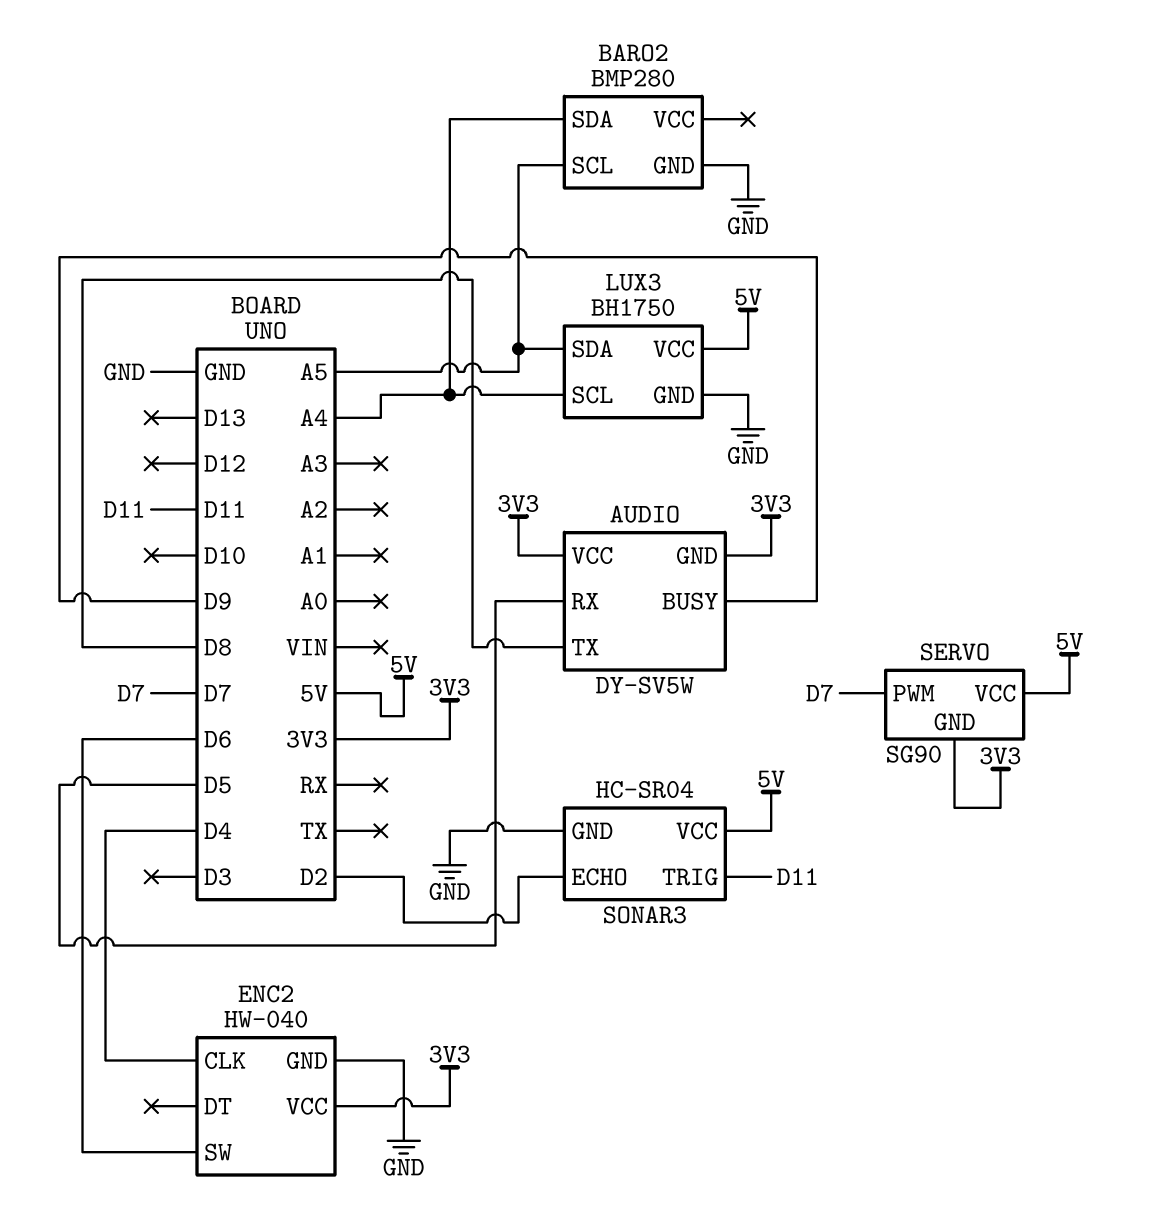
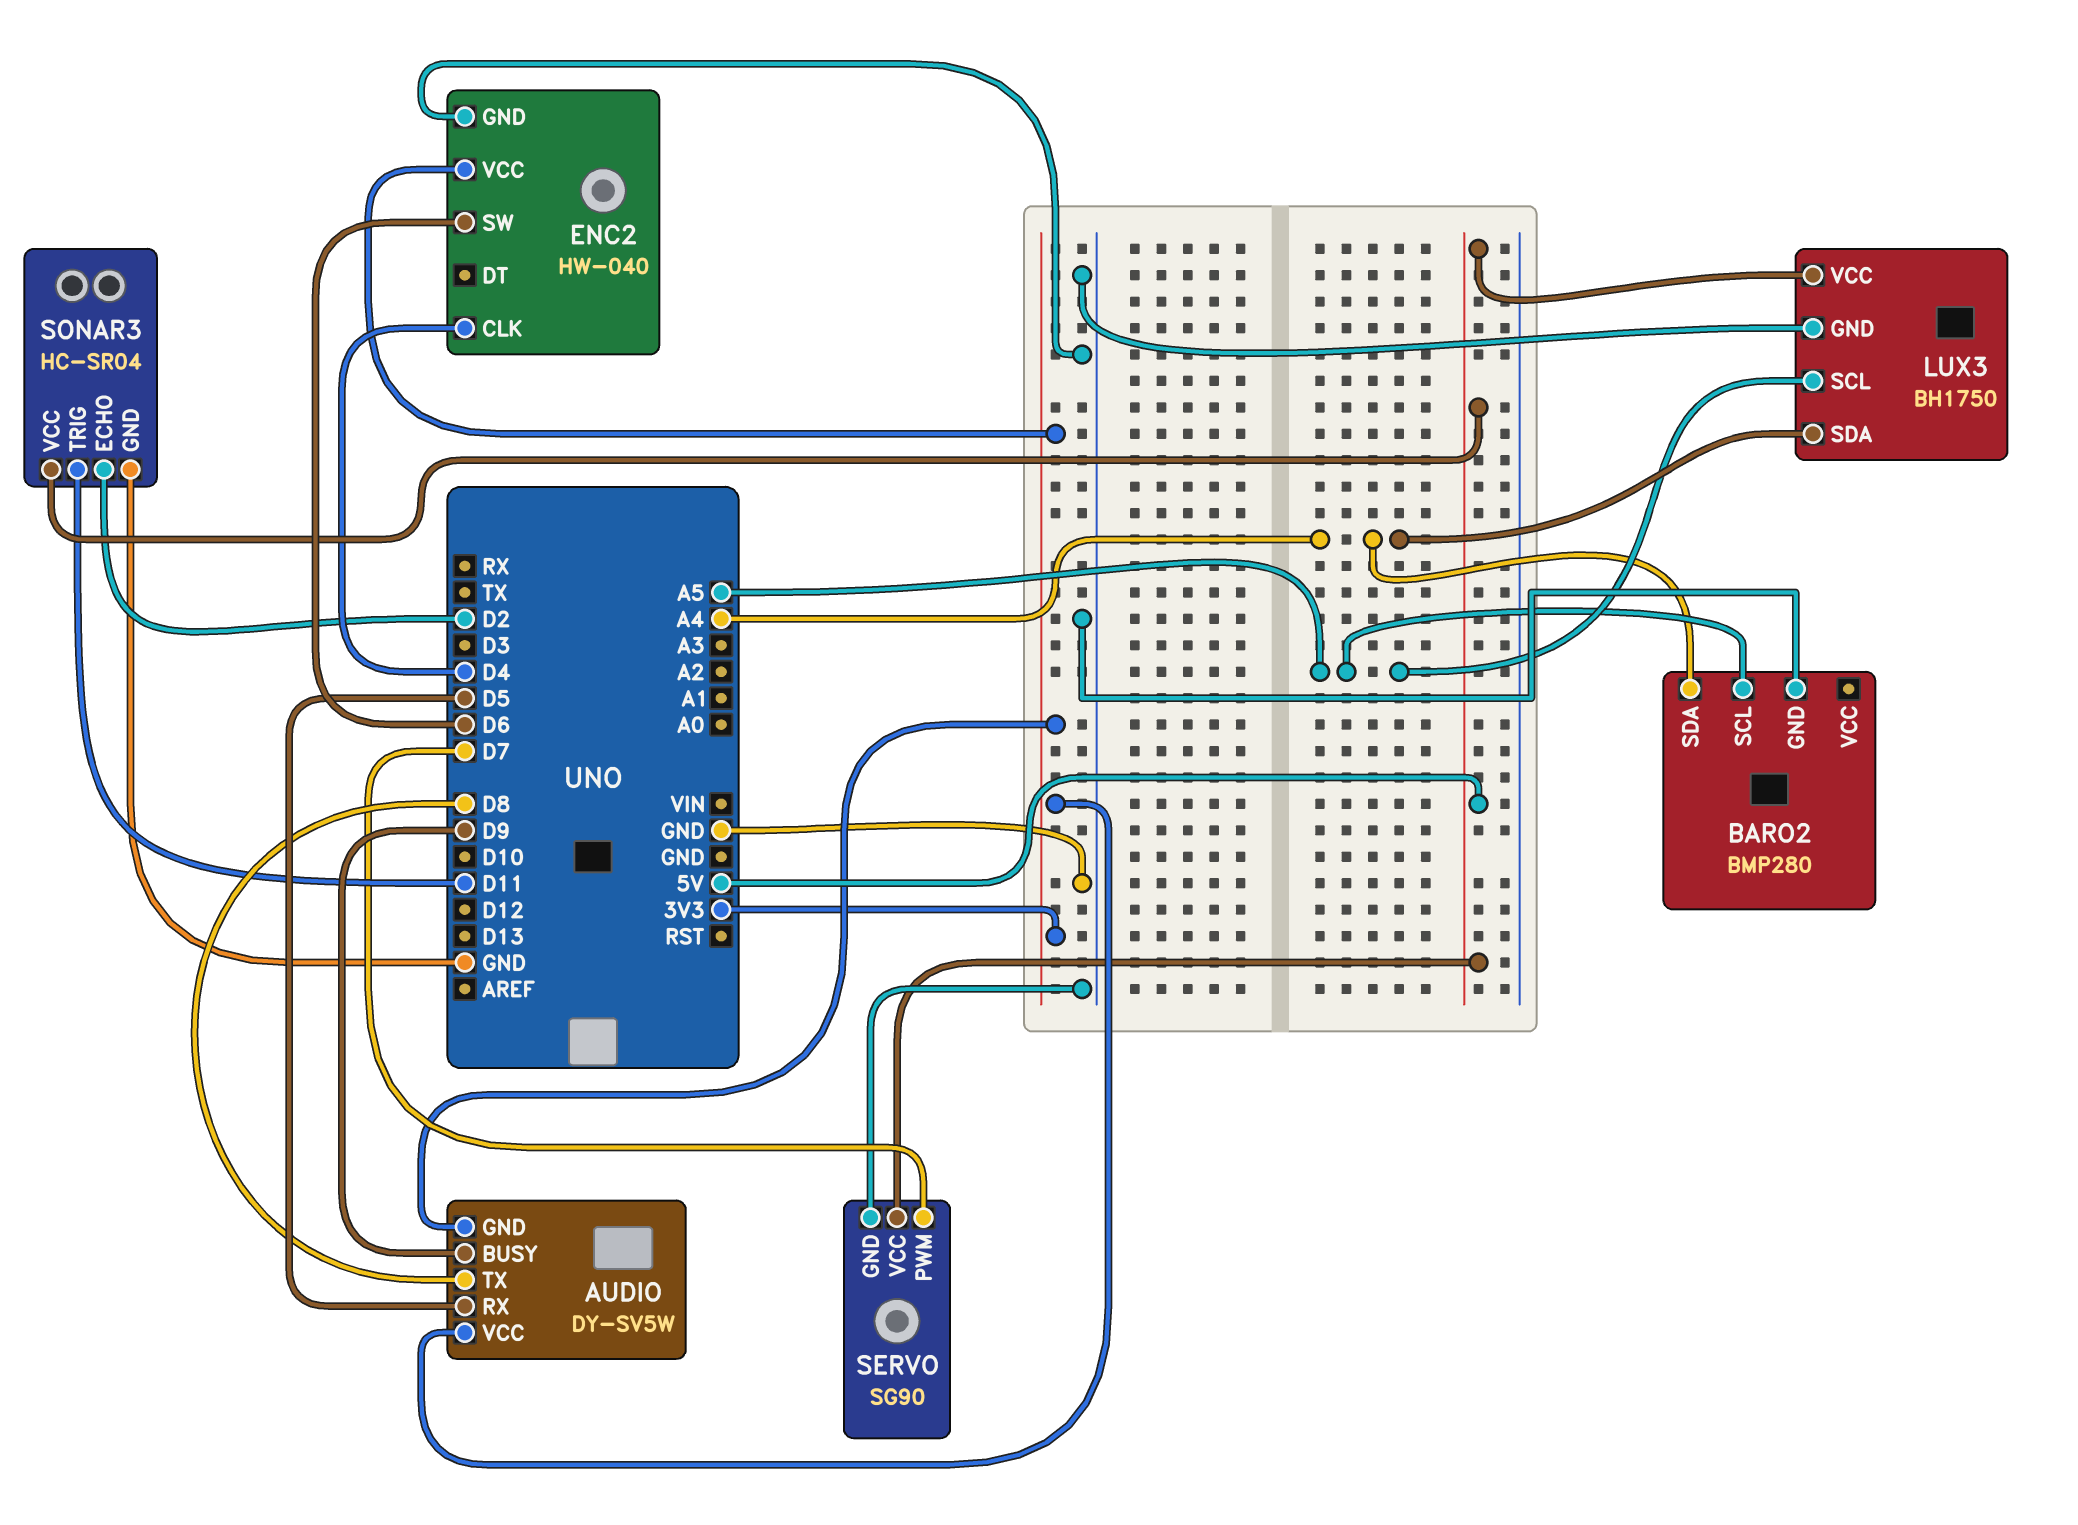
LUX3 pin SCL: A4 -> A5
LUX3 pin SDA: A5 -> A4
SERVO pin GND: 3V3 -> GND

